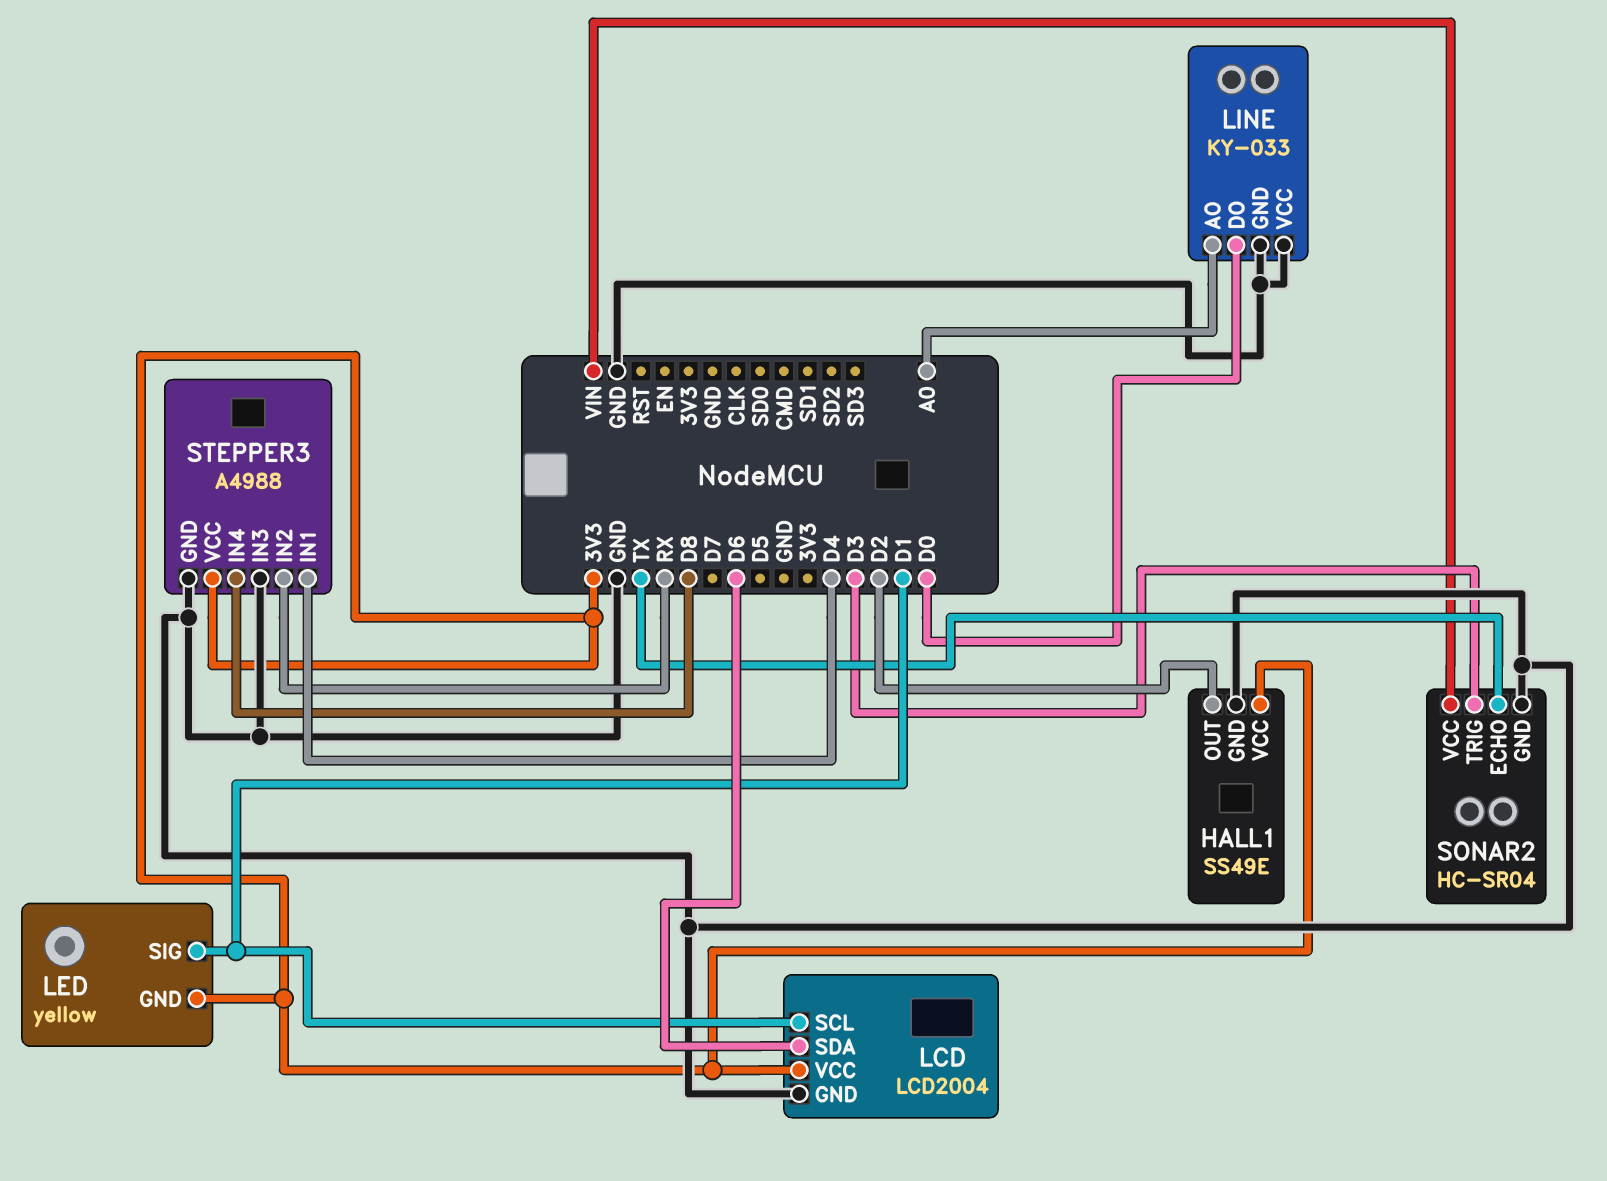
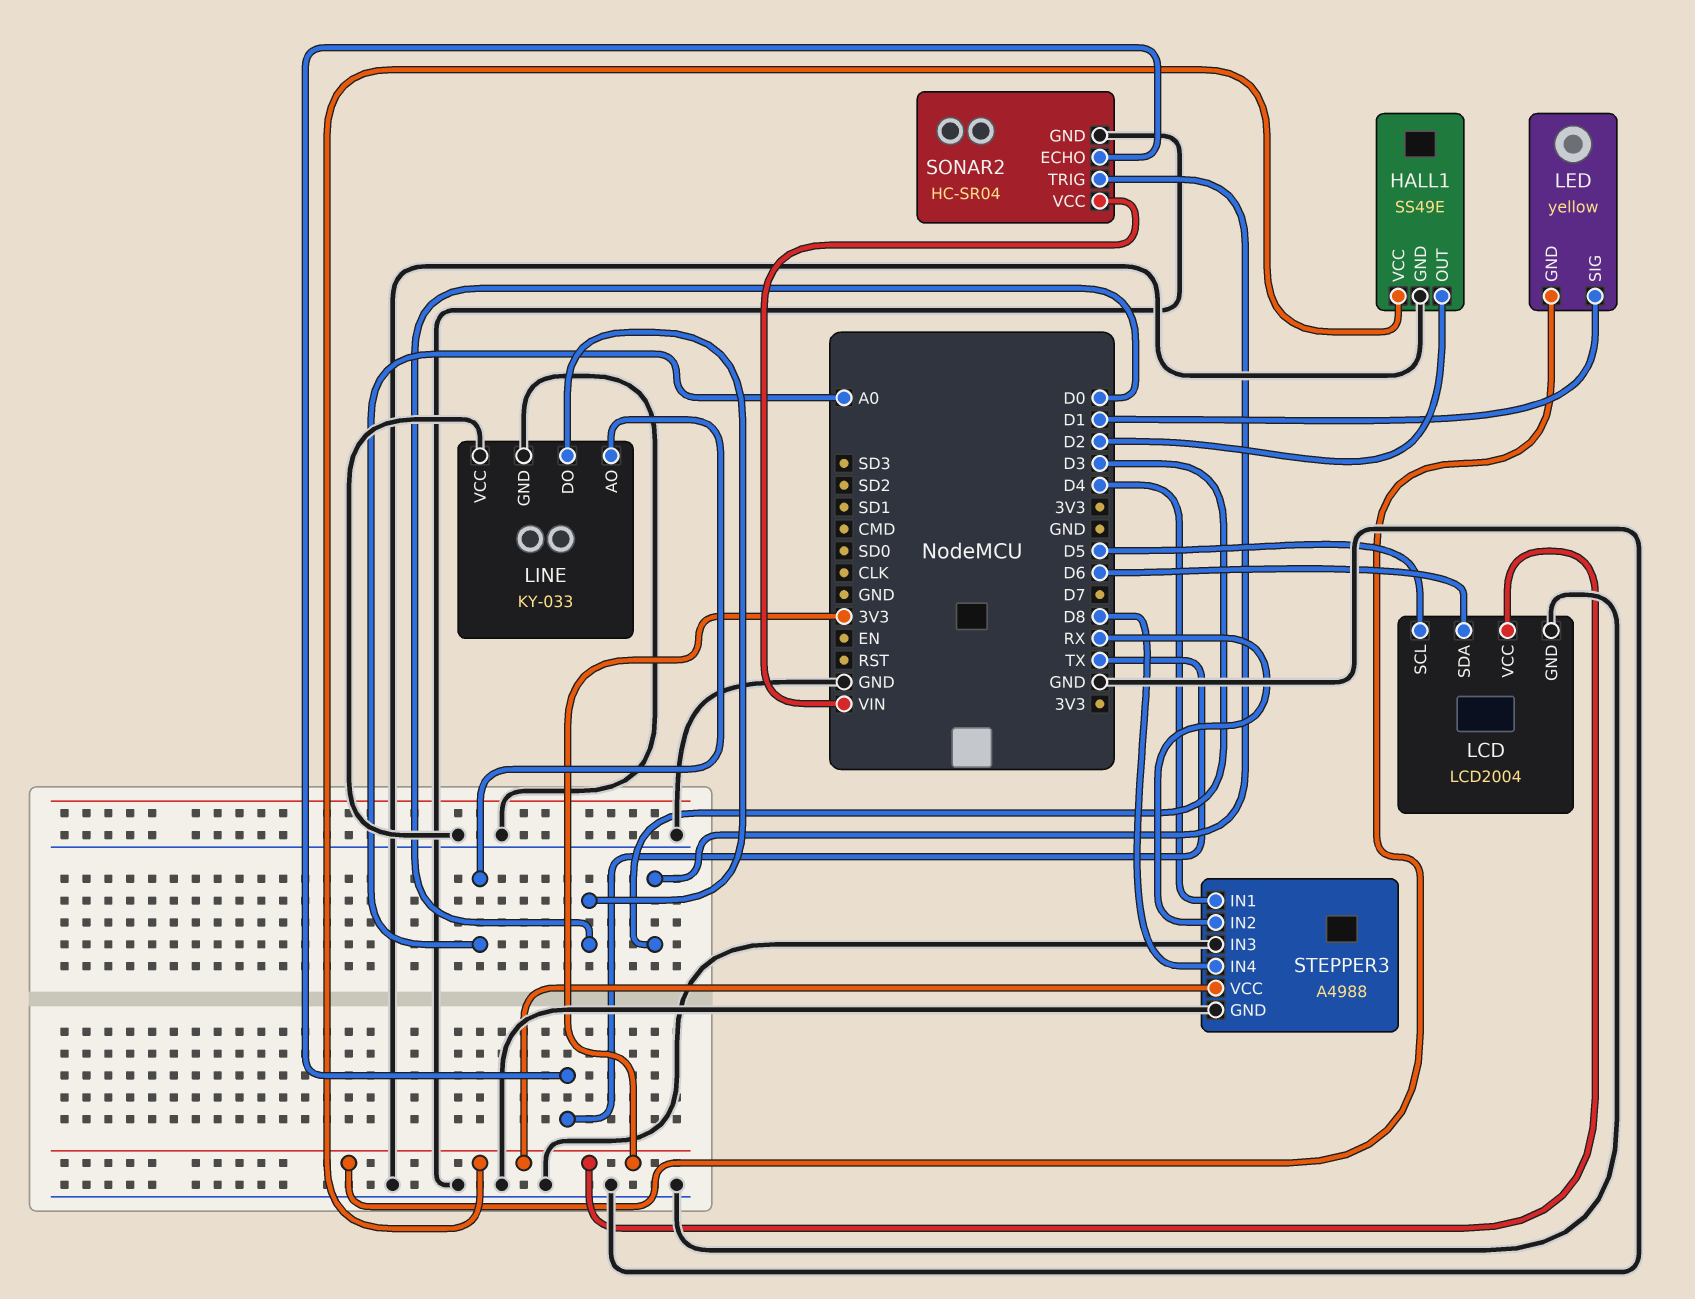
LCD pin SCL: D1 -> D5

